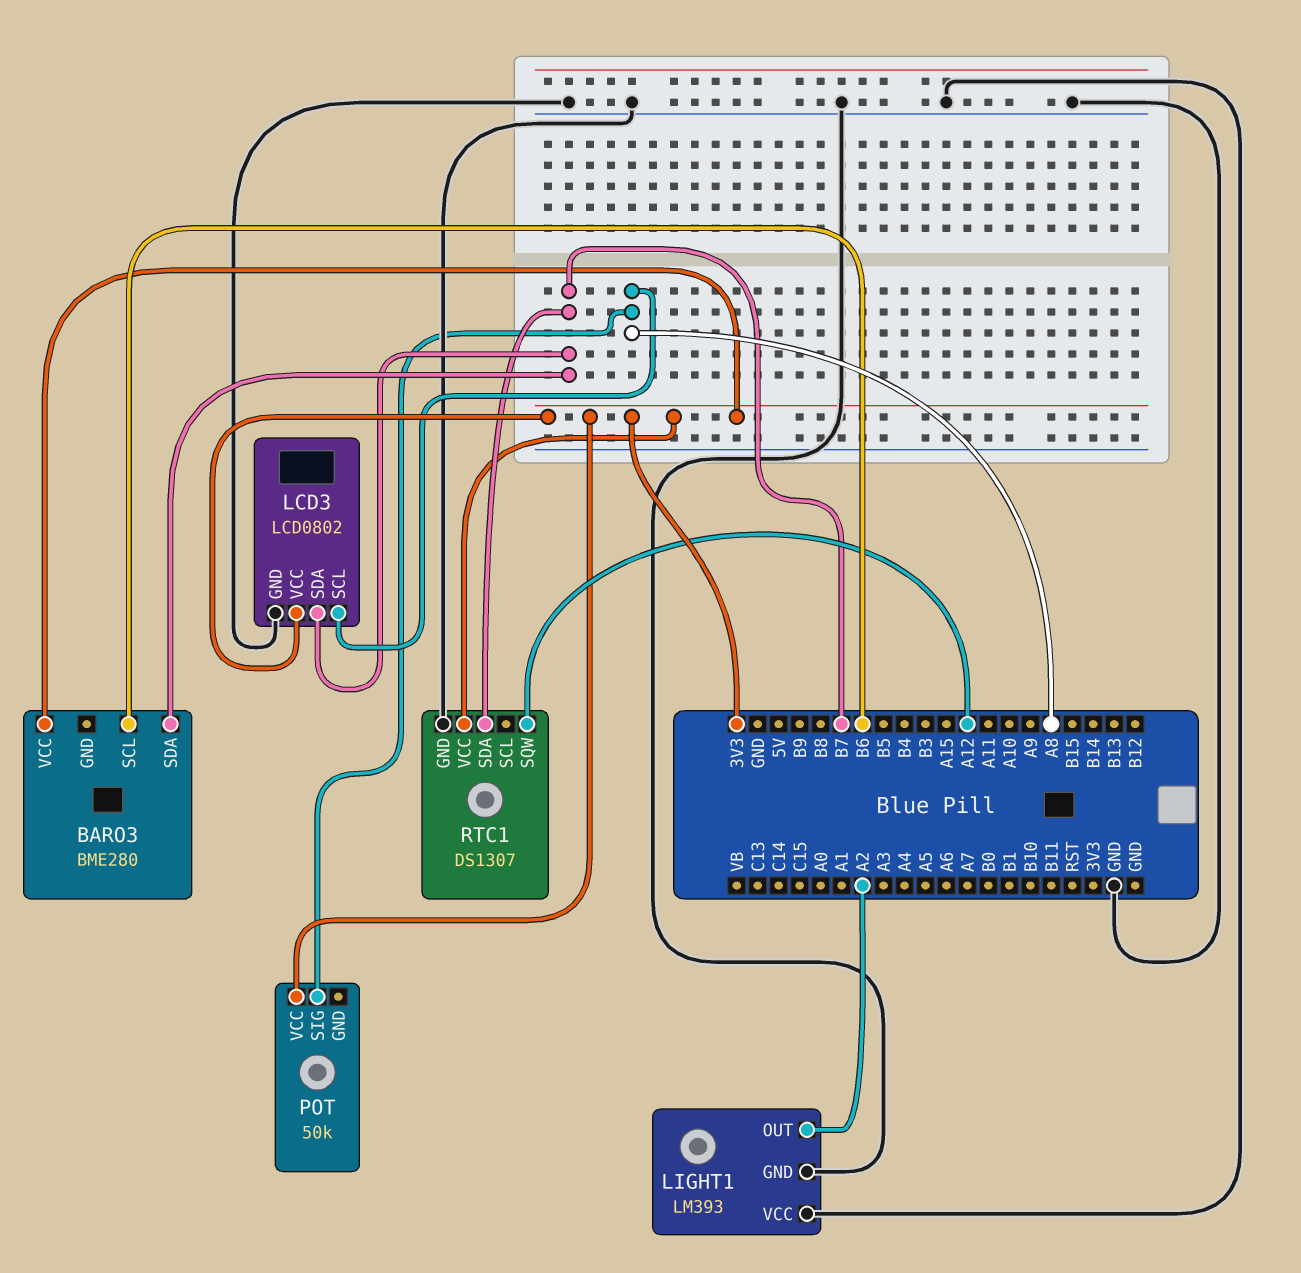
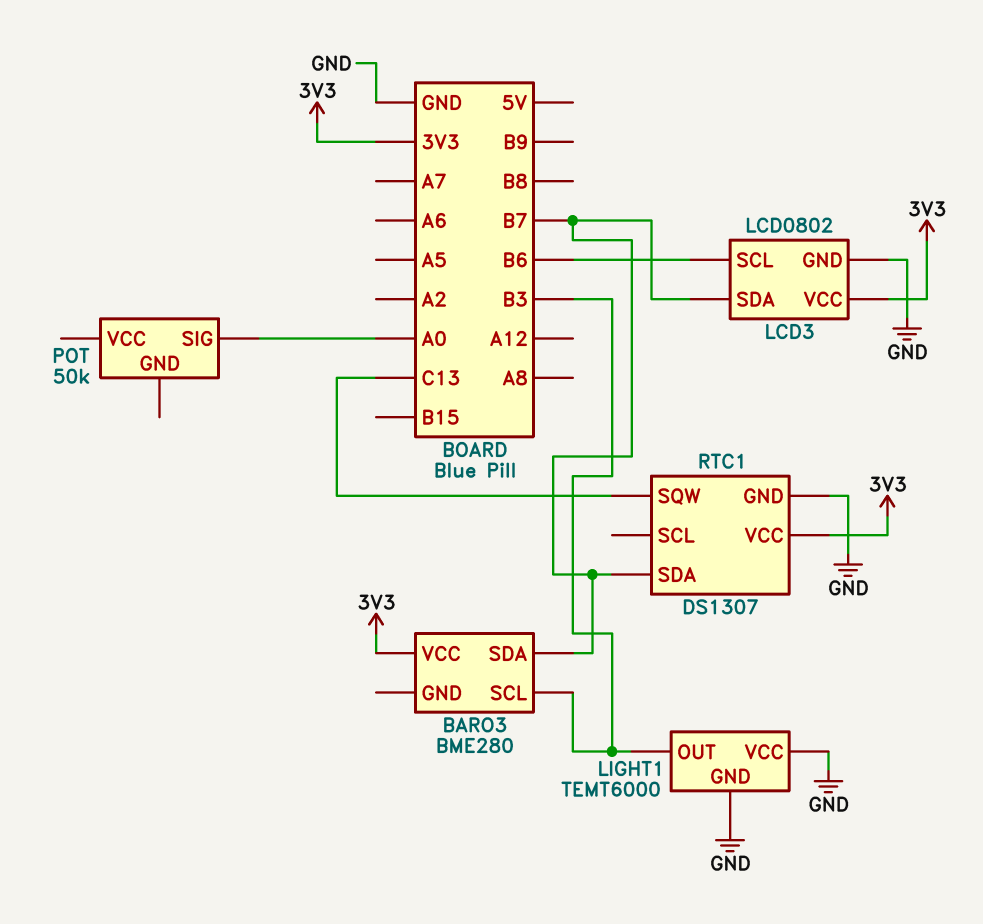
BARO3 pin SCL: B6 -> B3
LCD3 pin SCL: A8 -> B6
LIGHT1: LM393 -> TEMT6000
LIGHT1 pin OUT: A2 -> B3
POT pin SIG: A8 -> A0
POT pin VCC: 3V3 -> none
RTC1 pin SQW: A12 -> C13

